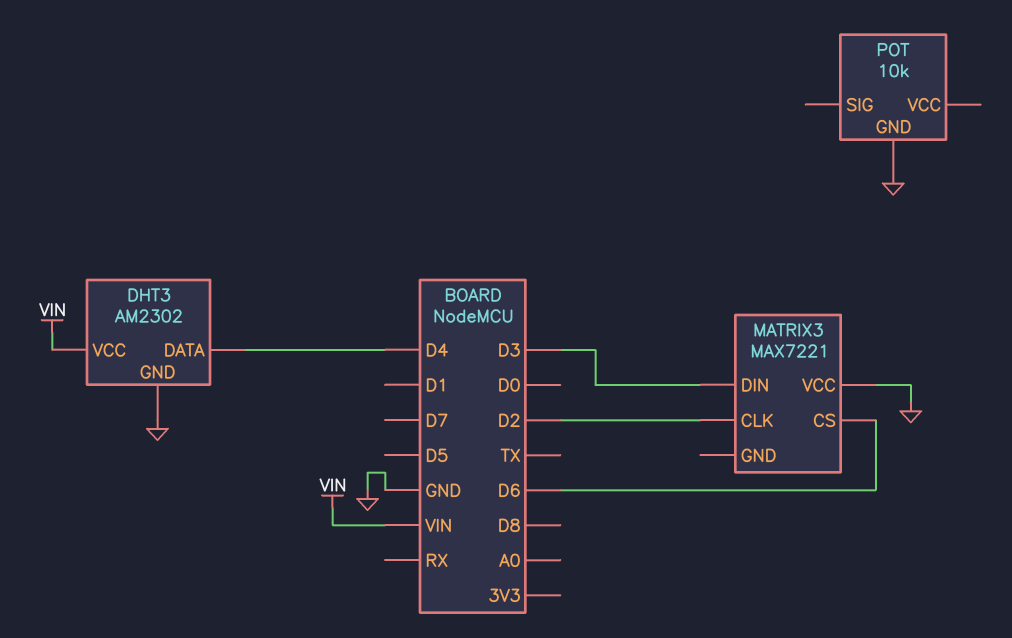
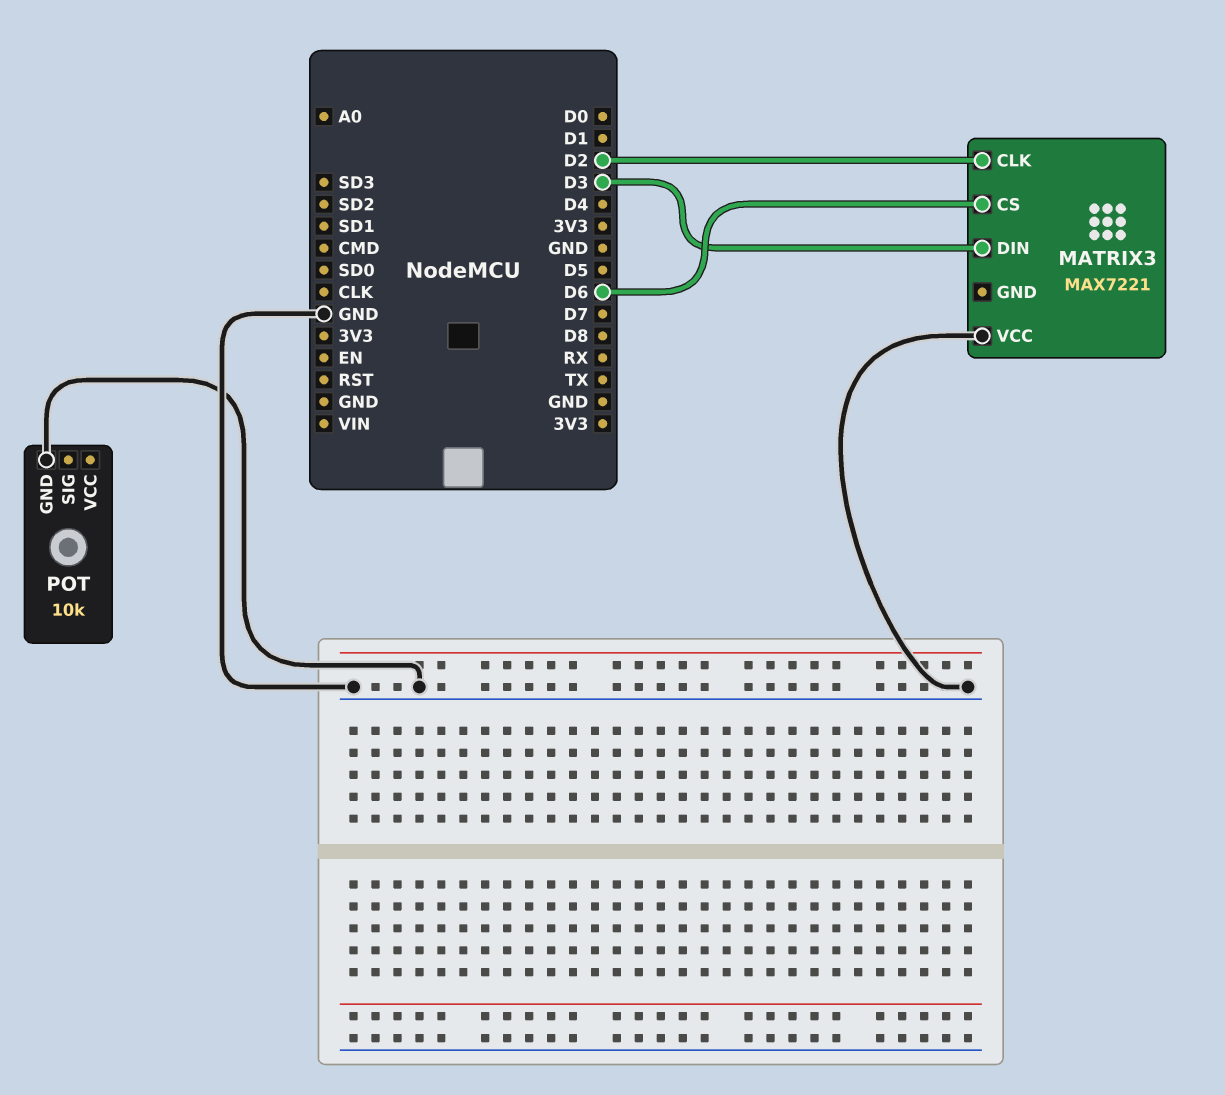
DHT3: AM2302 -> none
DHT3 pin DATA: D4 -> none
DHT3 pin GND: GND -> none
DHT3 pin VCC: VIN -> none

